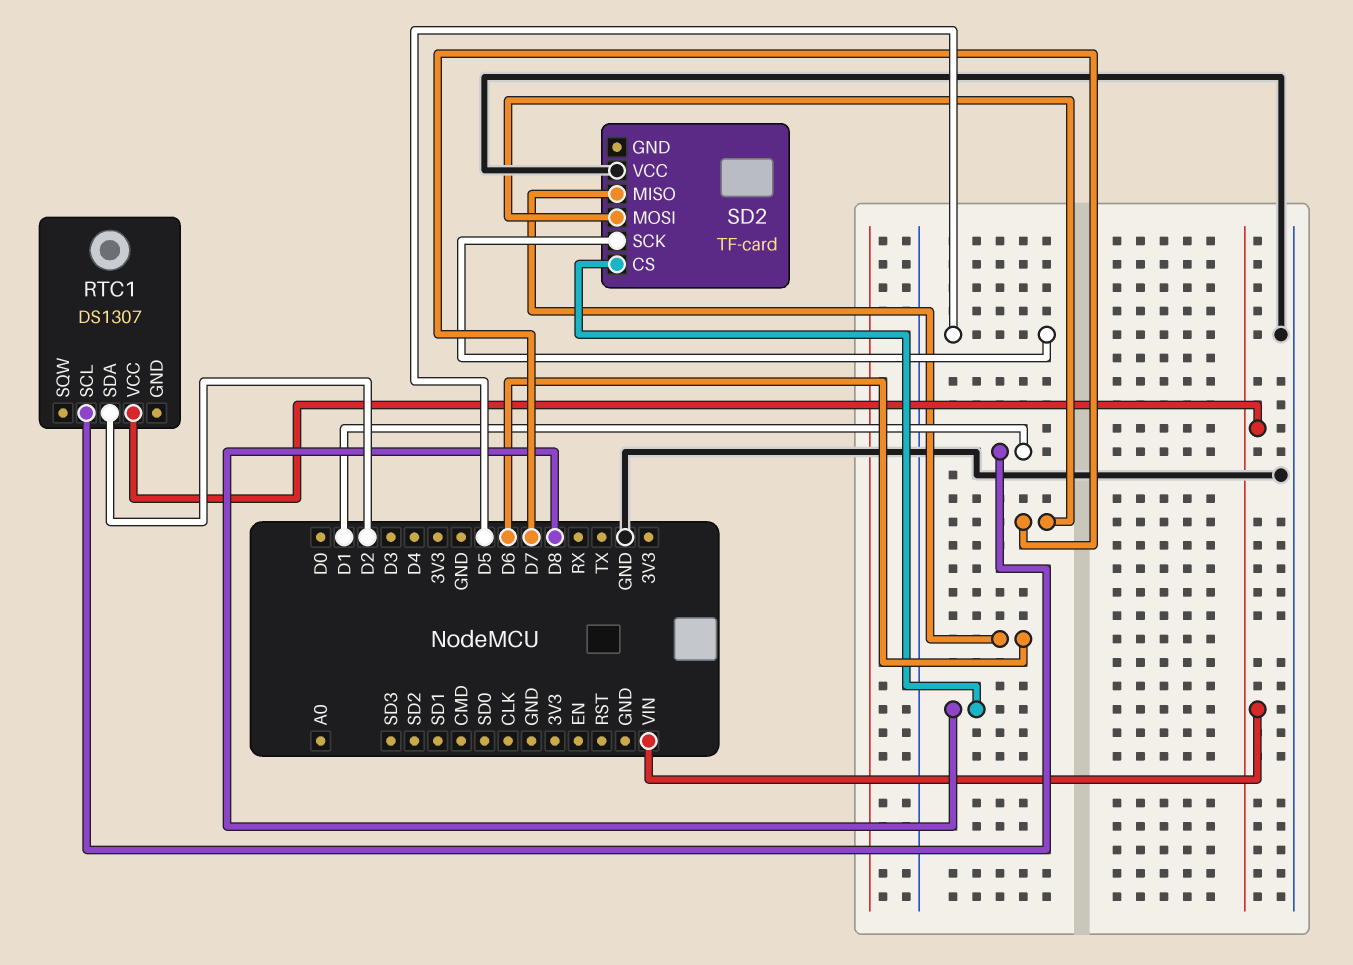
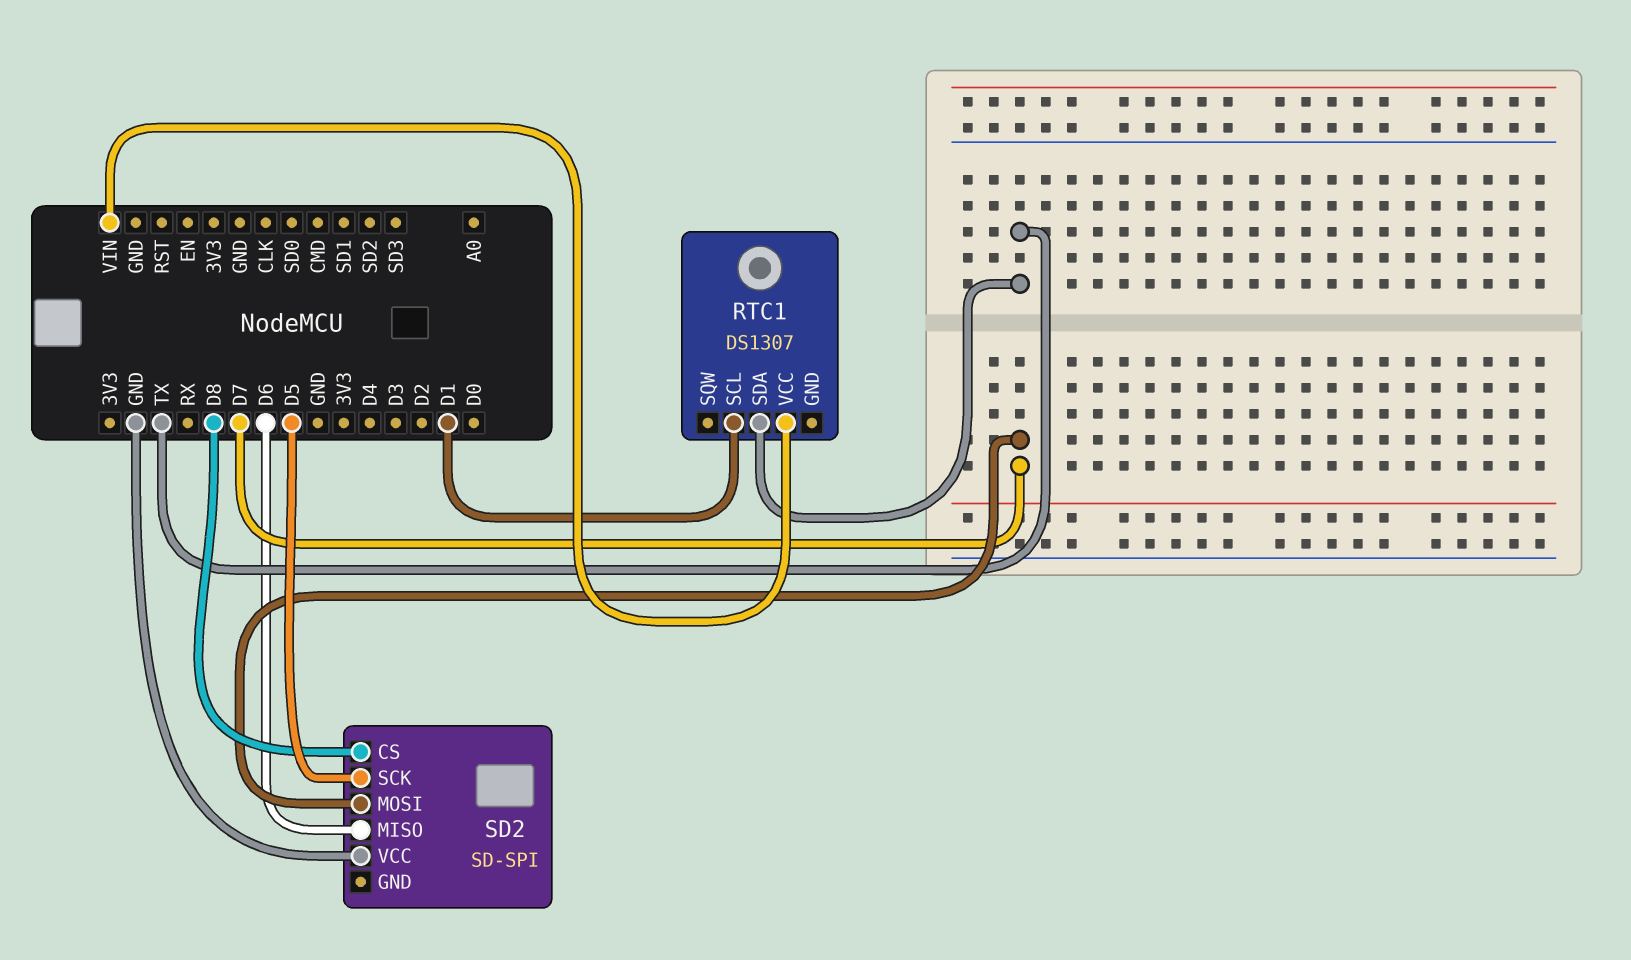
RTC1 pin SDA: D2 -> TX
SD2: TF-card -> SD-SPI

